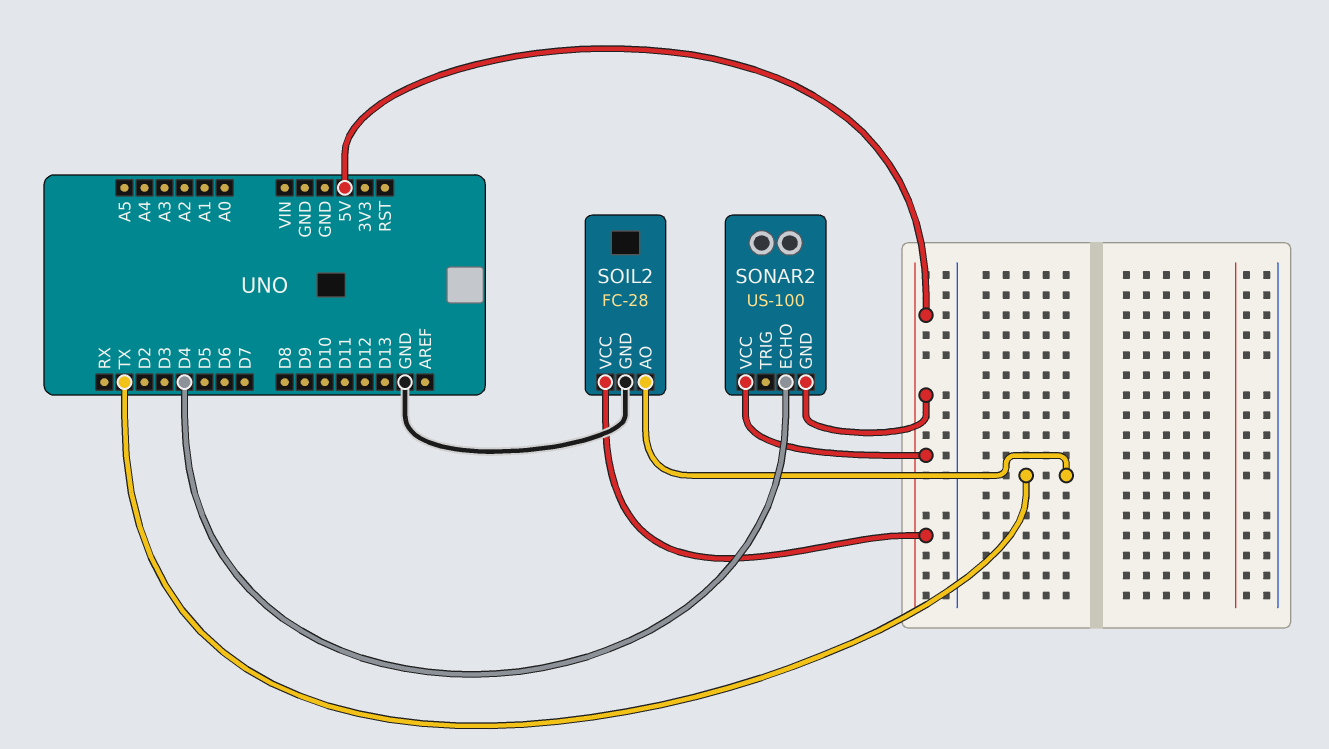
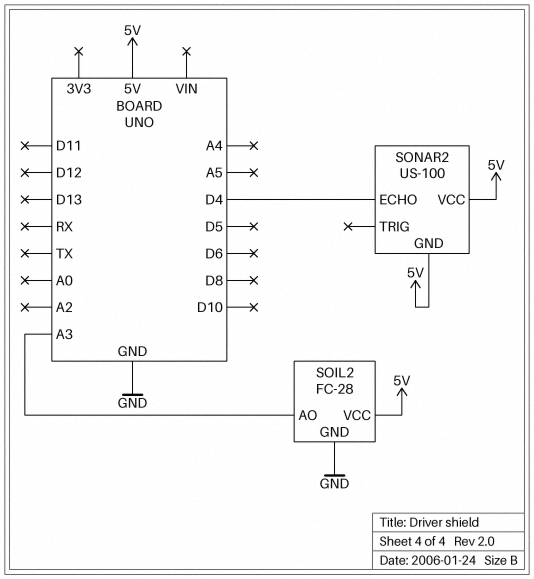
SOIL2 pin AO: TX -> A3

